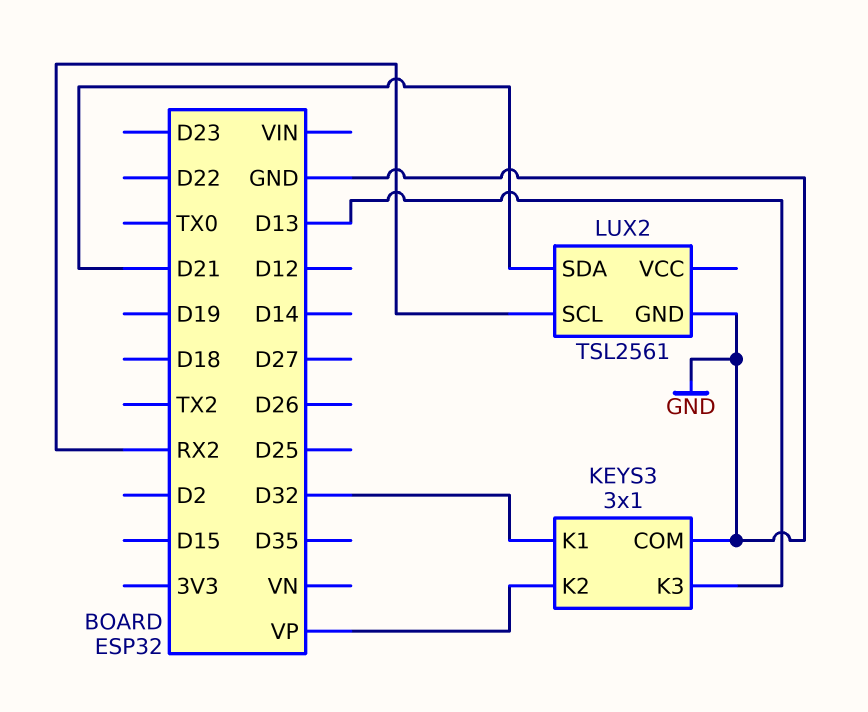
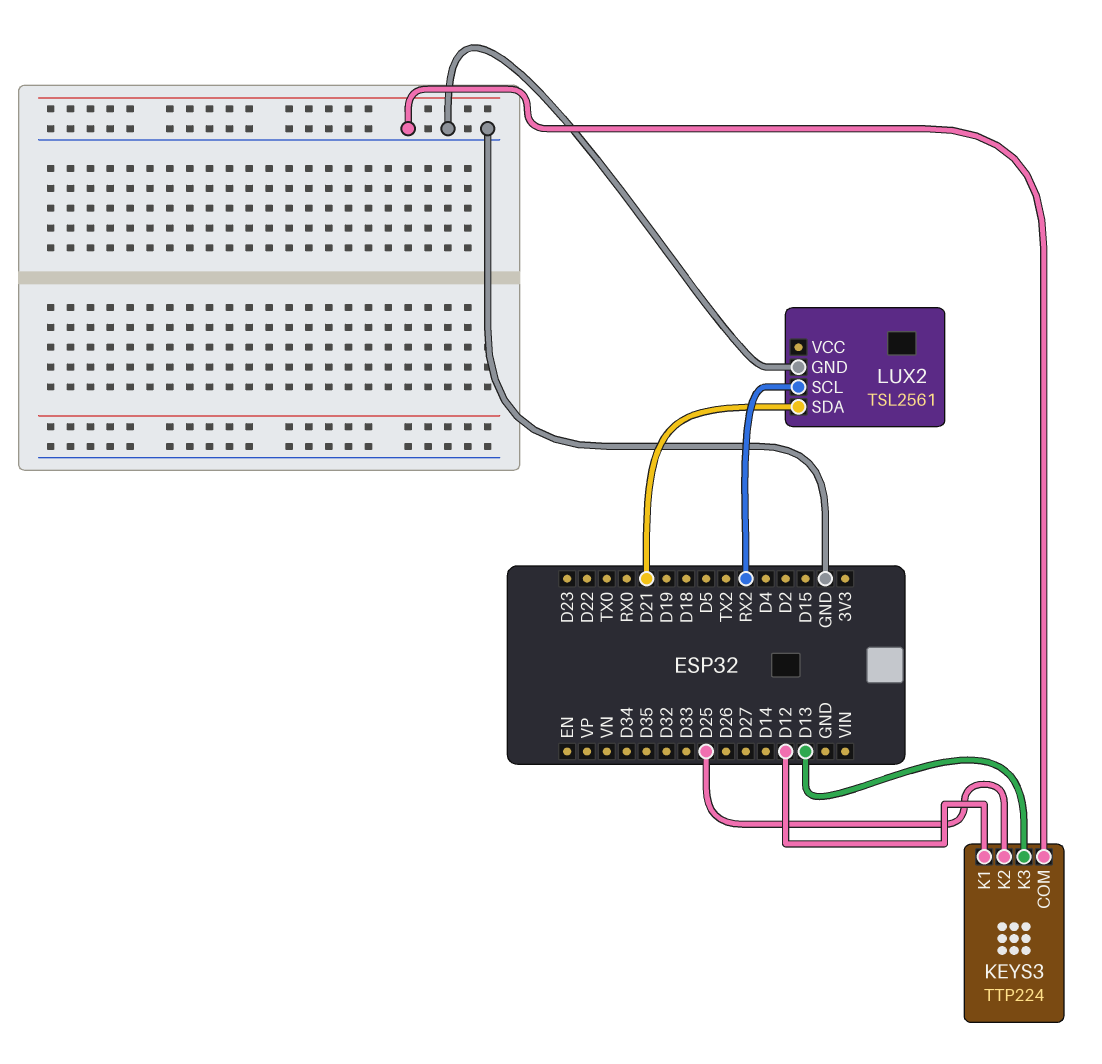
KEYS3: 3x1 -> TTP224
KEYS3 pin K1: D32 -> D12
KEYS3 pin K2: VP -> D25

